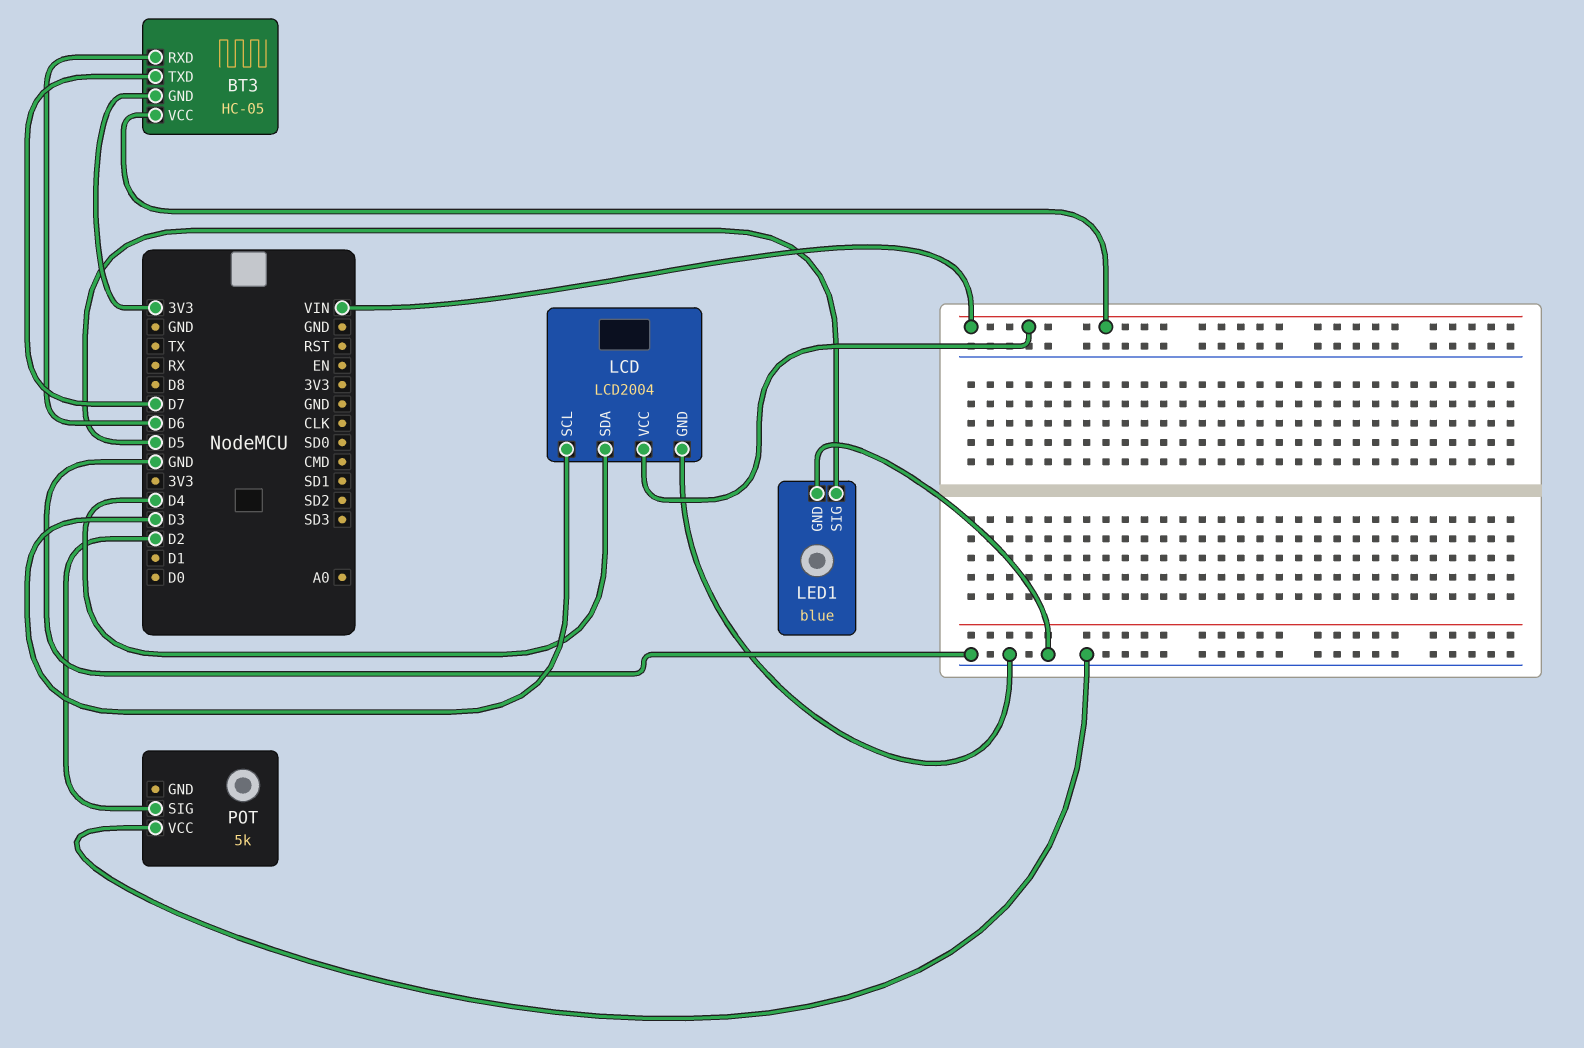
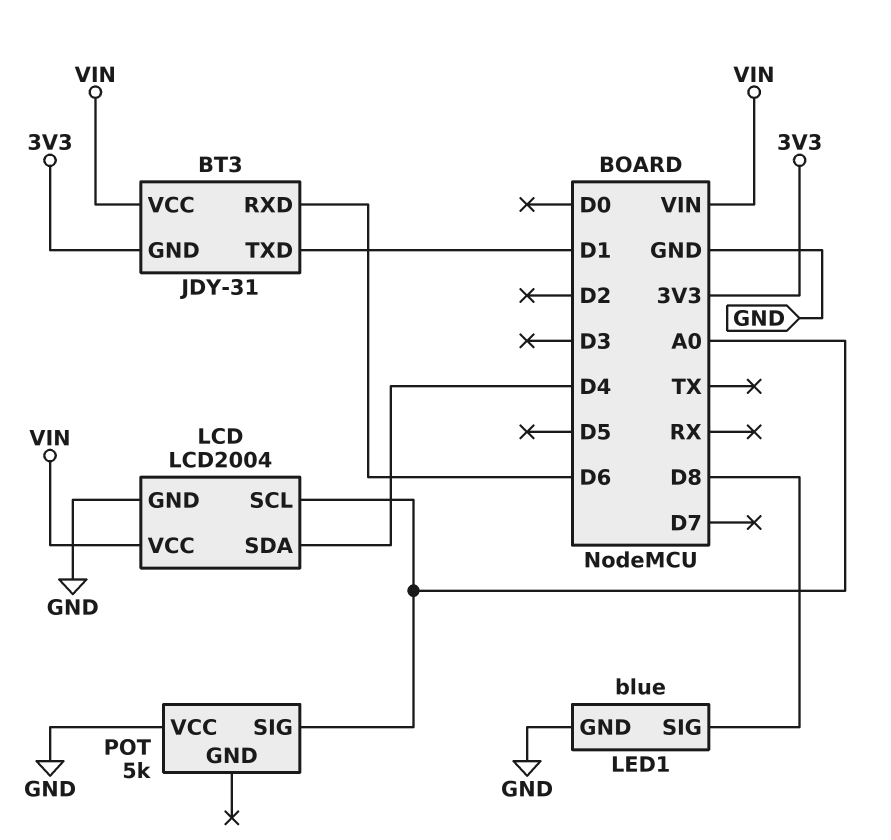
BT3: HC-05 -> JDY-31
BT3 pin TXD: D7 -> D1
LCD pin SCL: D3 -> A0
LED1 pin SIG: D5 -> D8
POT pin SIG: D2 -> A0

